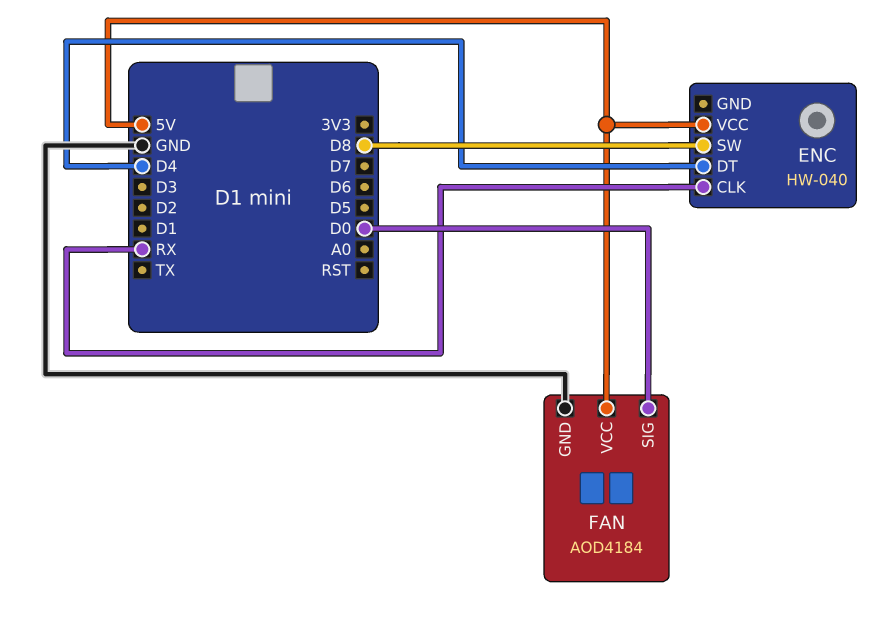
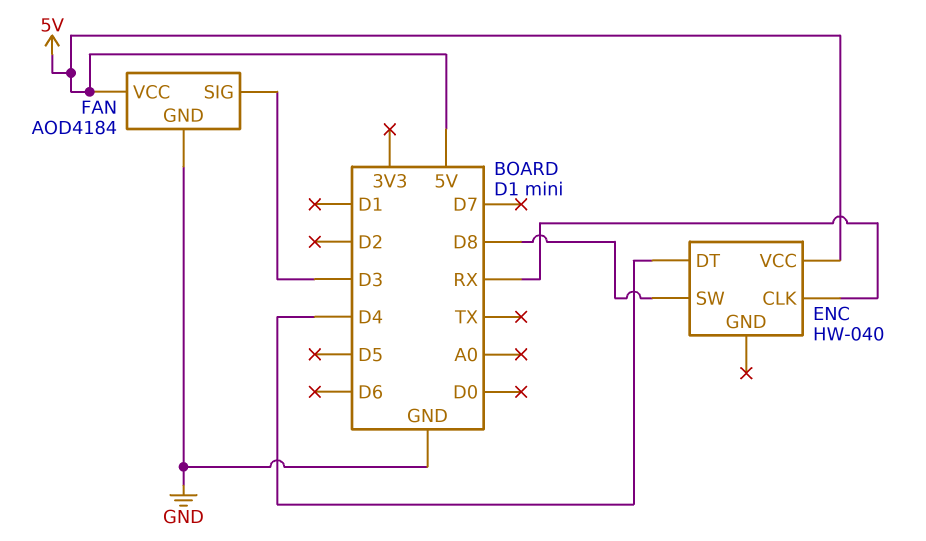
FAN pin SIG: D0 -> D3

